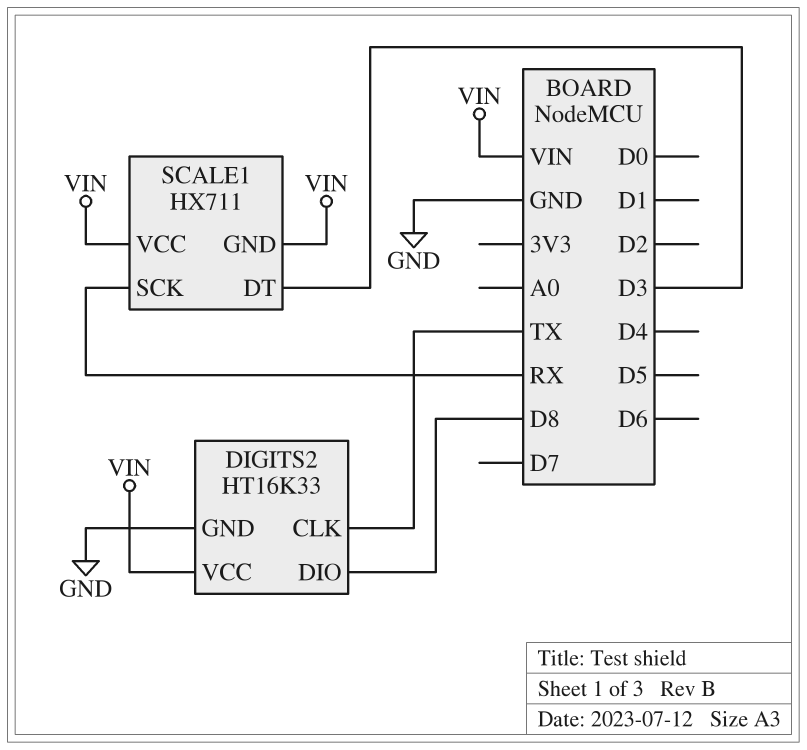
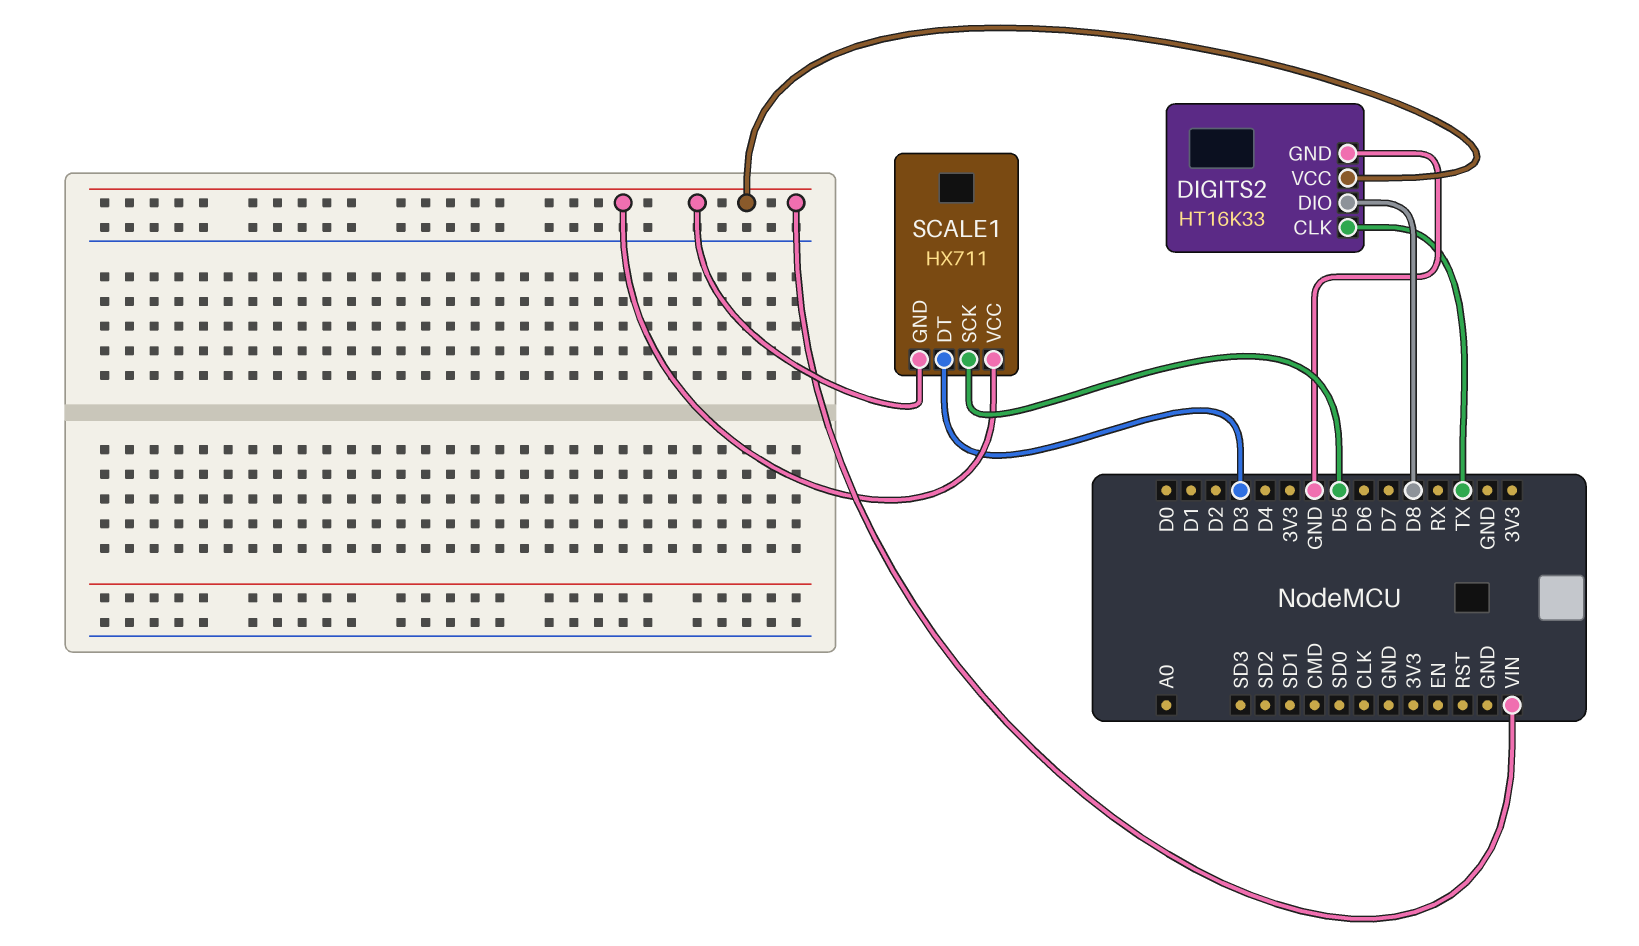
SCALE1 pin SCK: RX -> D5

